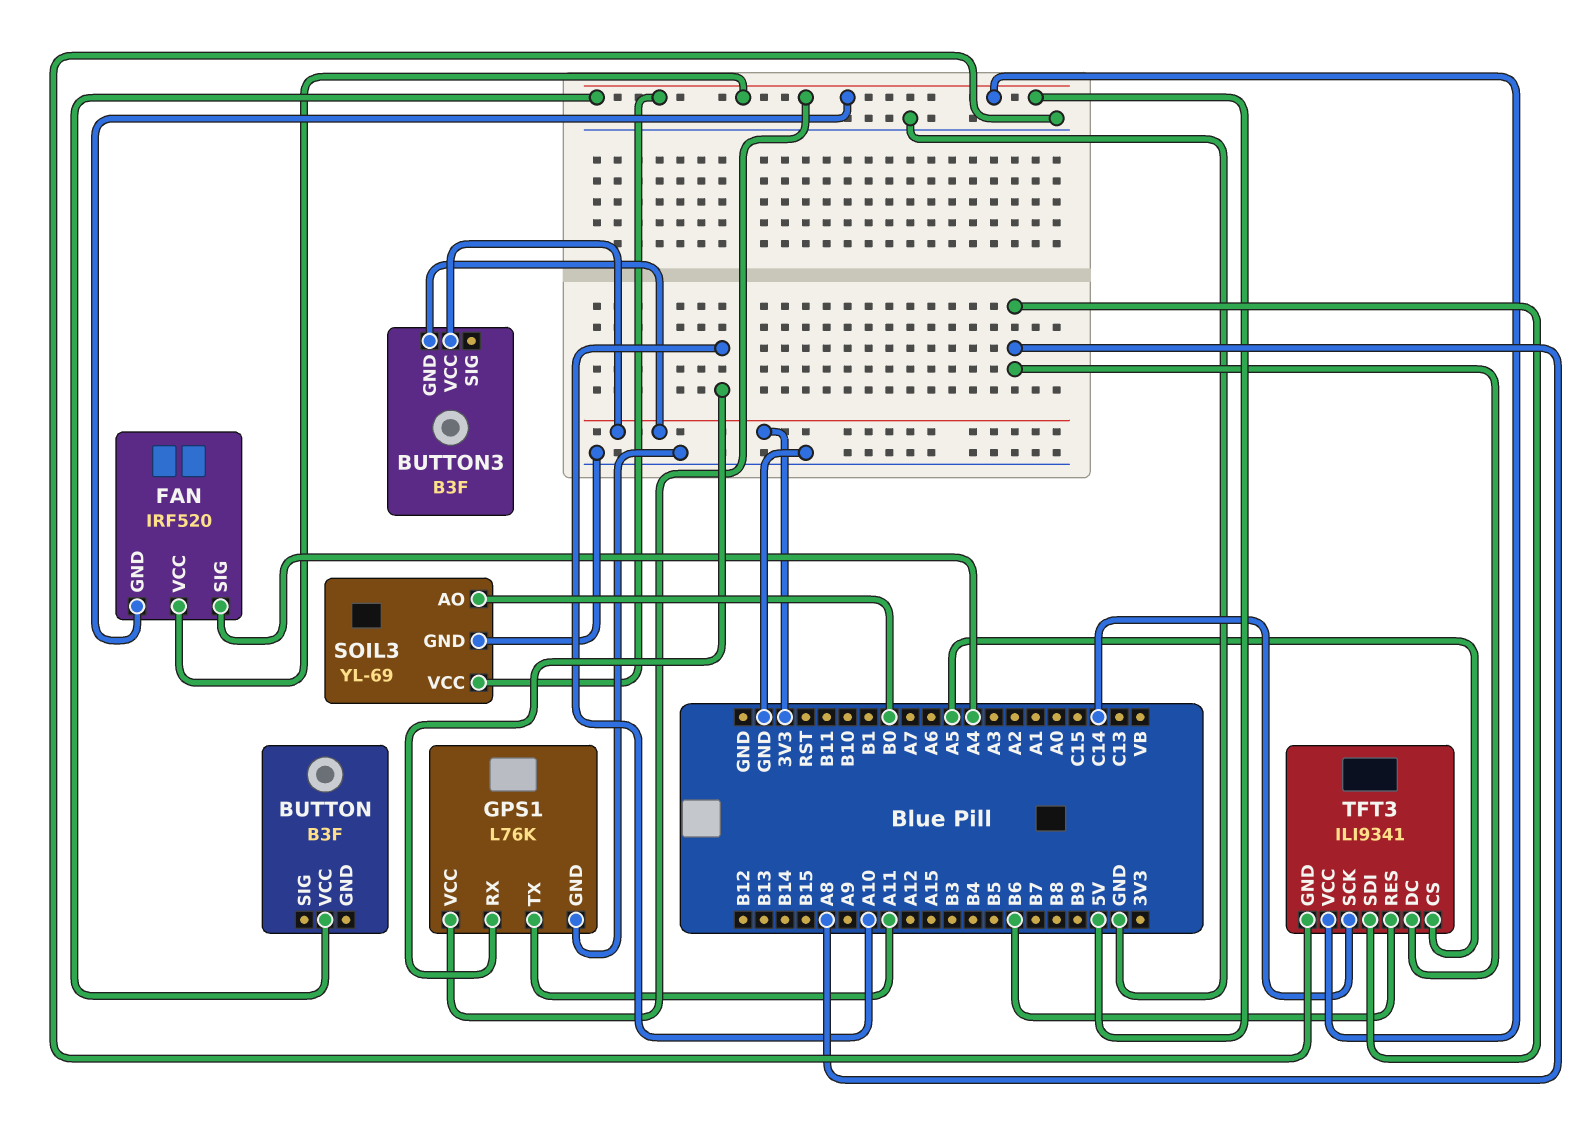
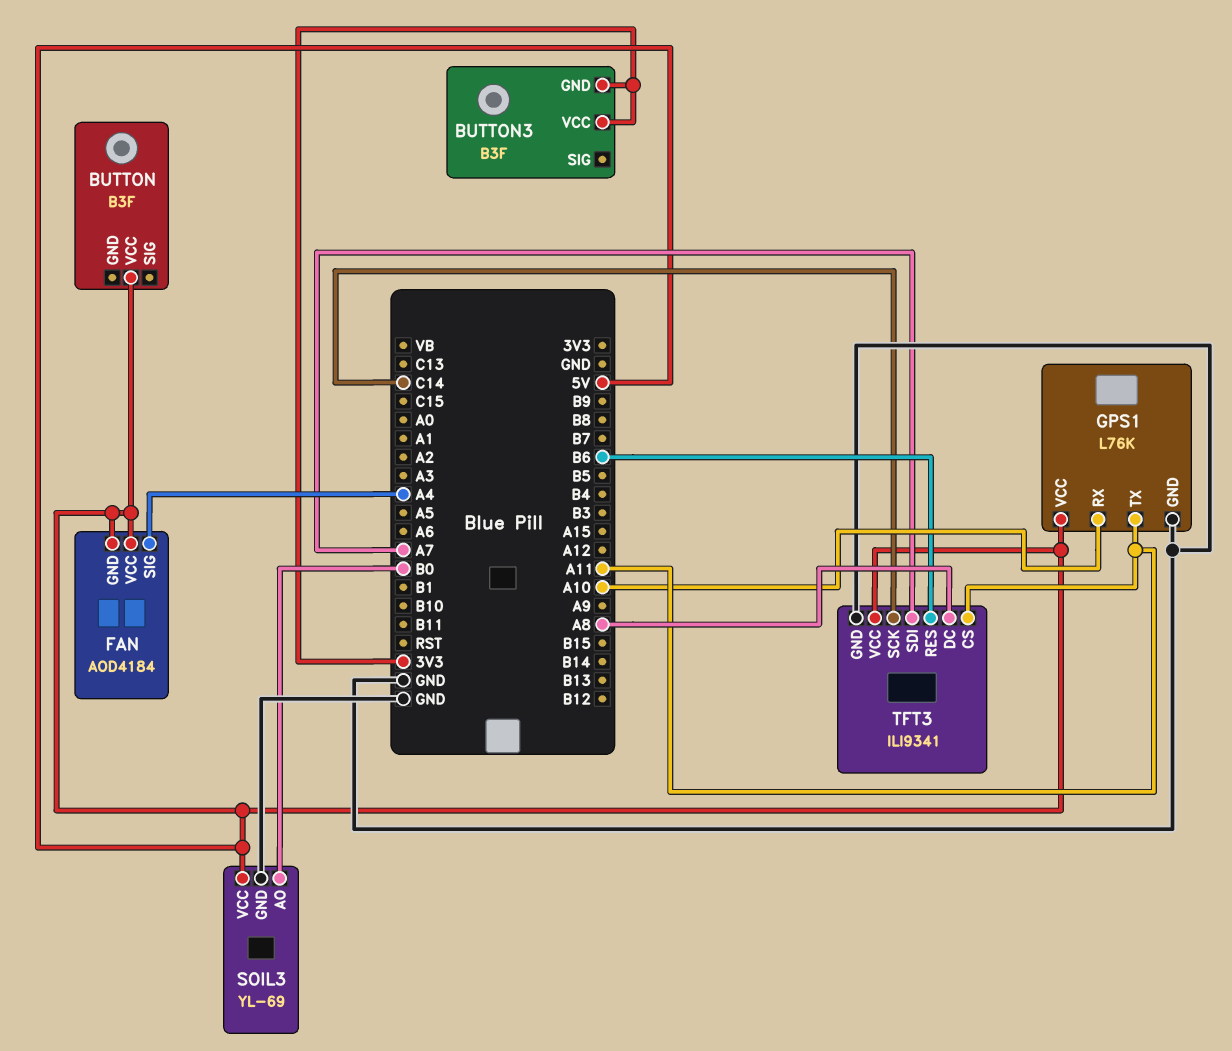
FAN: IRF520 -> AOD4184
TFT3 pin CS: A5 -> A11
TFT3 pin SDI: A8 -> A7

